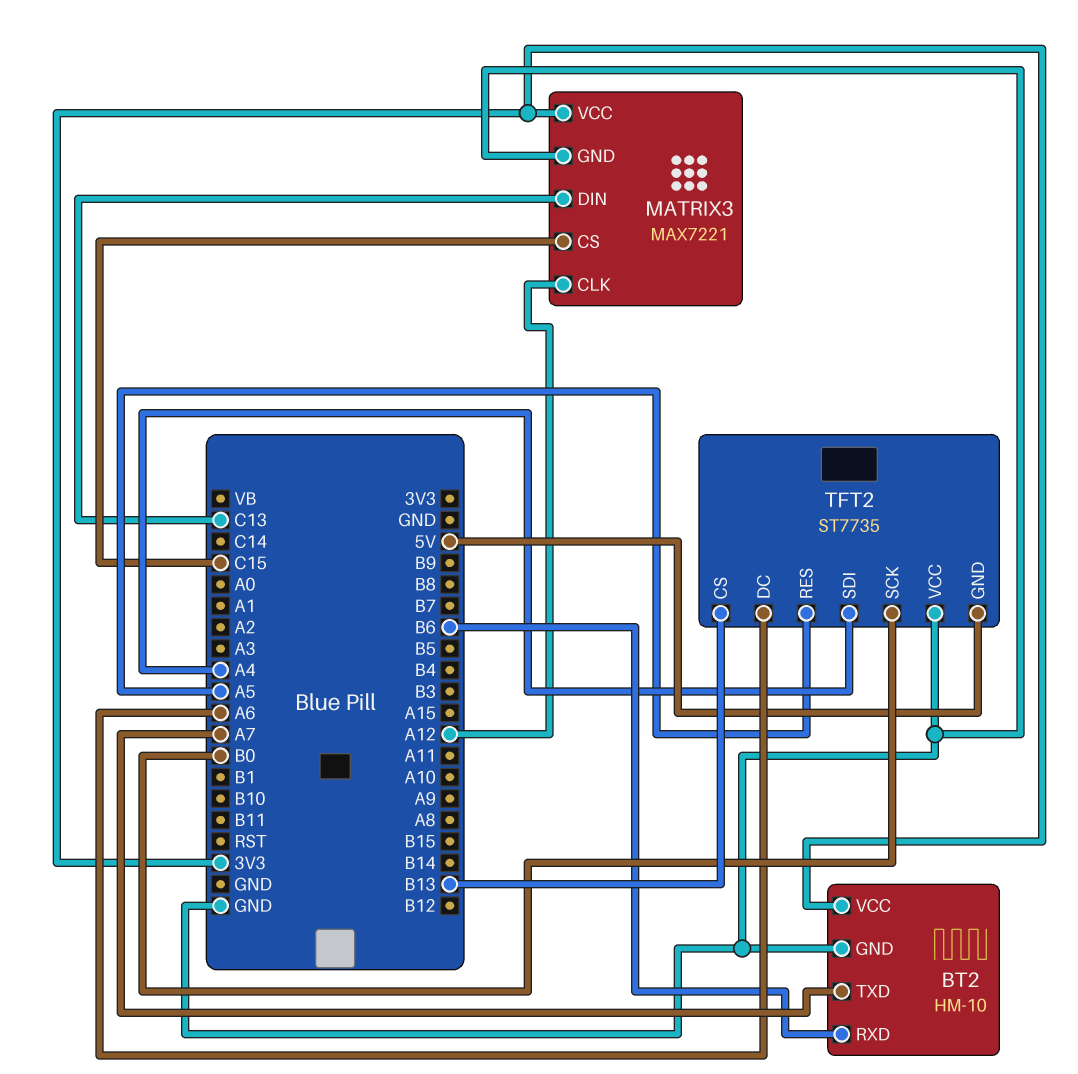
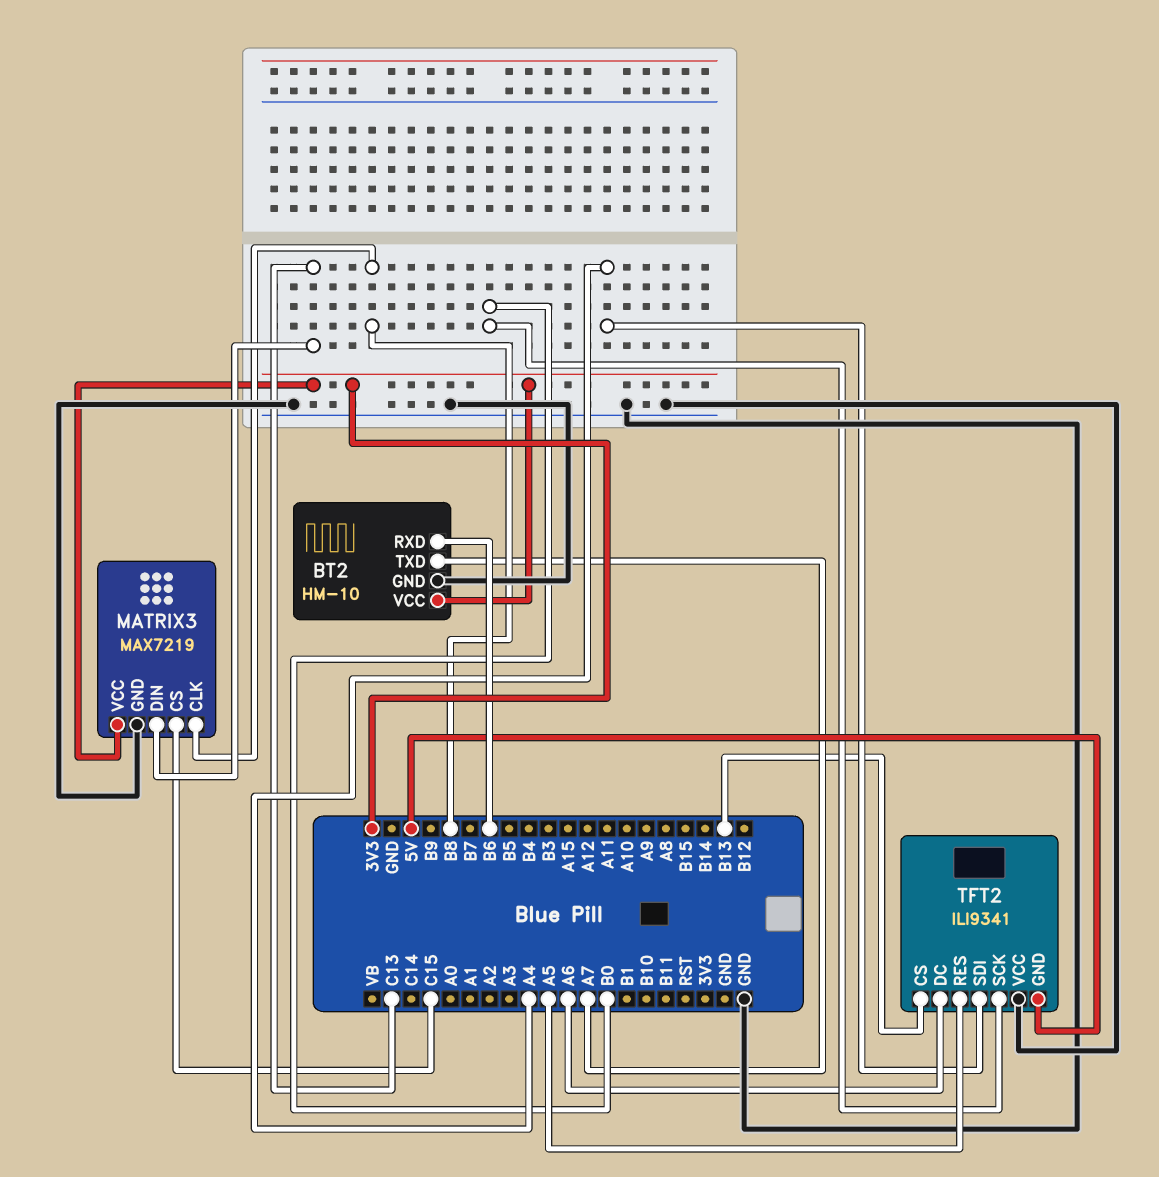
MATRIX3: MAX7221 -> MAX7219
MATRIX3 pin CLK: A12 -> B8
TFT2: ST7735 -> ILI9341

